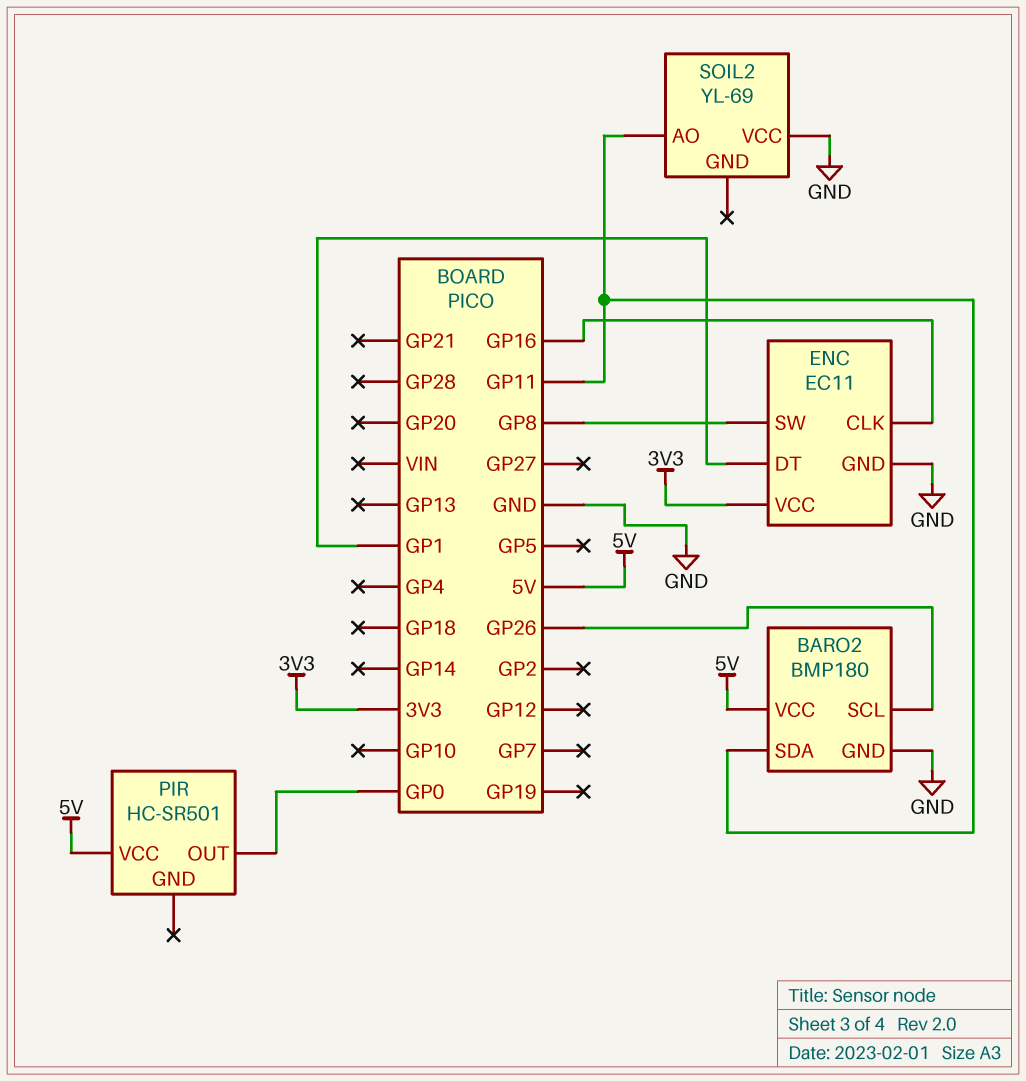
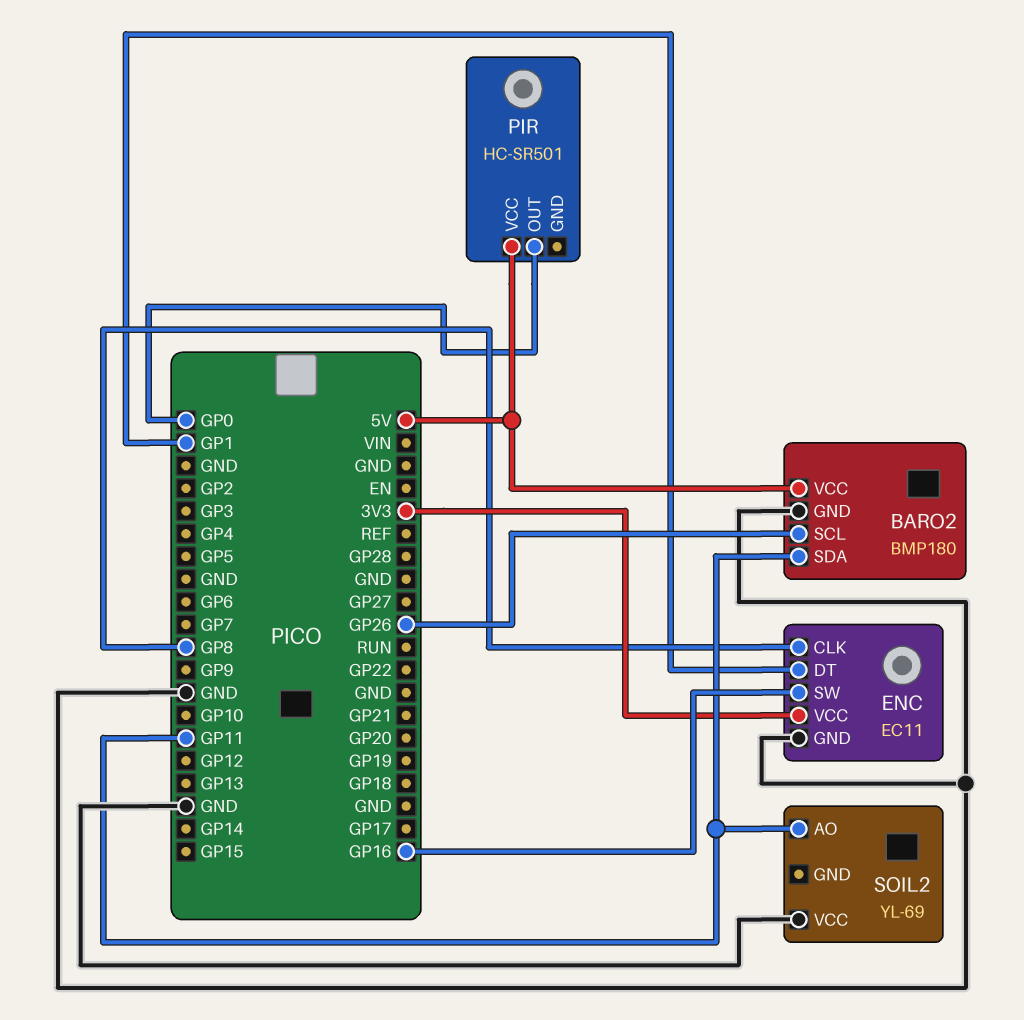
ENC pin CLK: GP16 -> GP8
ENC pin SW: GP8 -> GP16

